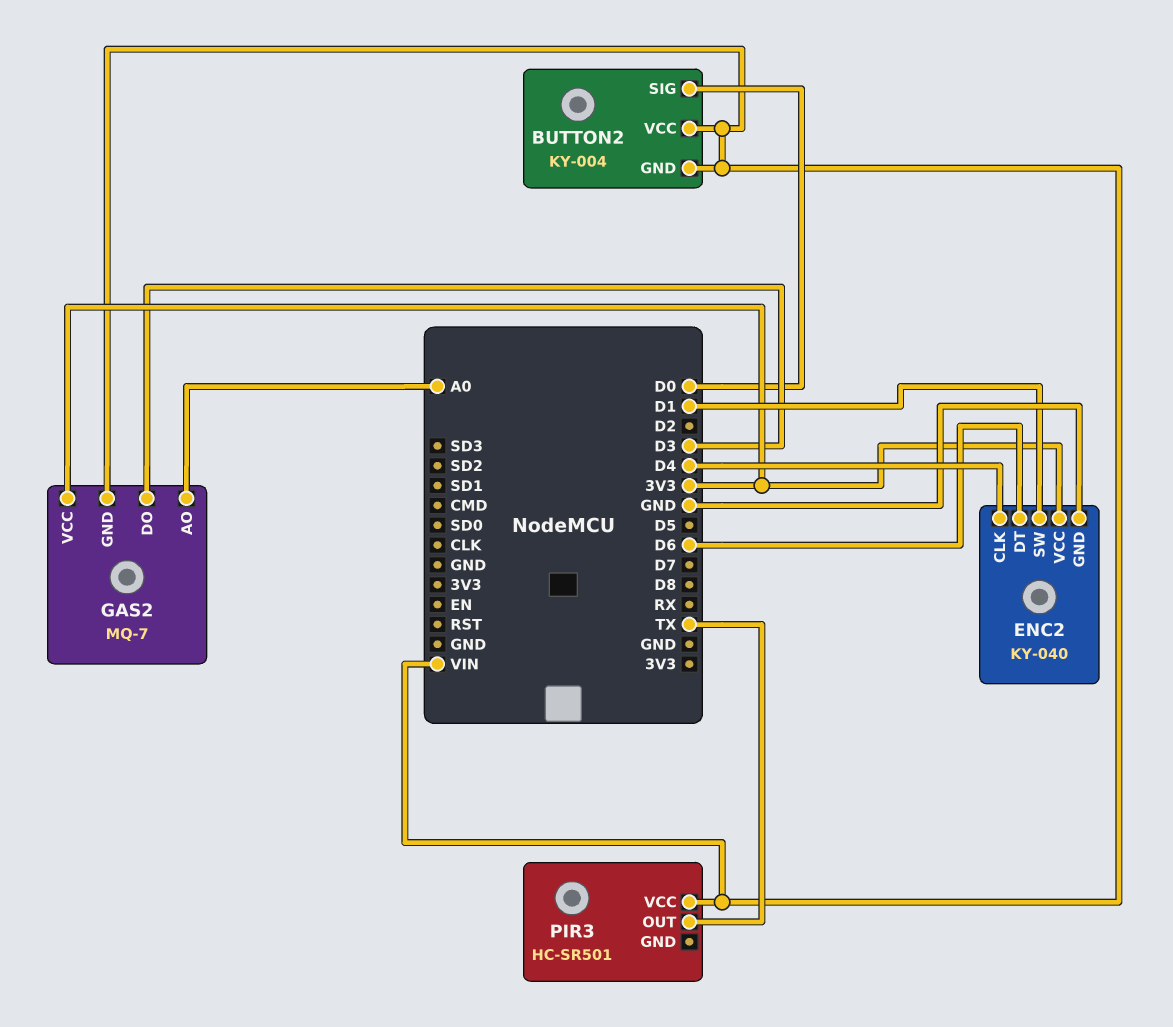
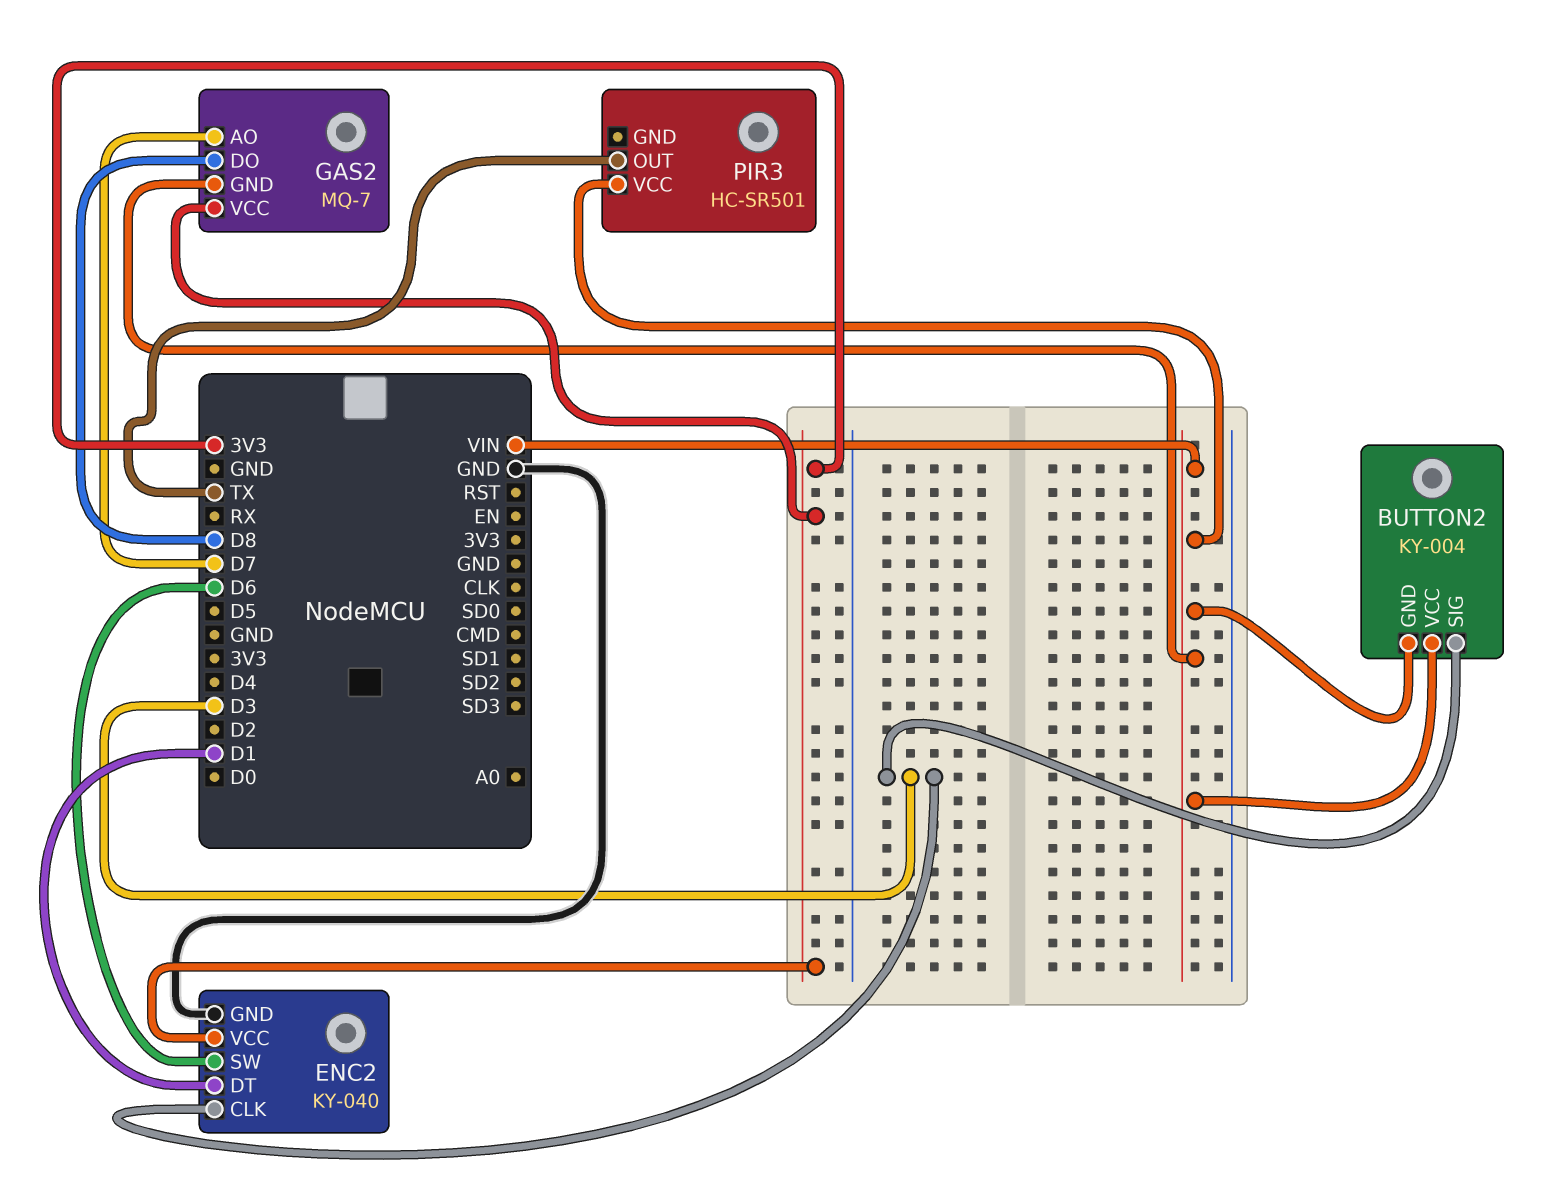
BUTTON2 pin SIG: D0 -> D3
ENC2 pin CLK: D4 -> D3
ENC2 pin DT: D6 -> D1
ENC2 pin SW: D1 -> D6
GAS2 pin AO: A0 -> D7
GAS2 pin DO: D3 -> D8

